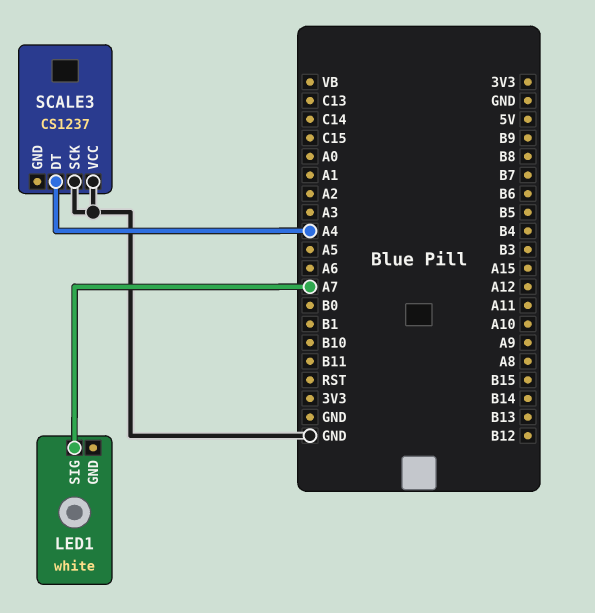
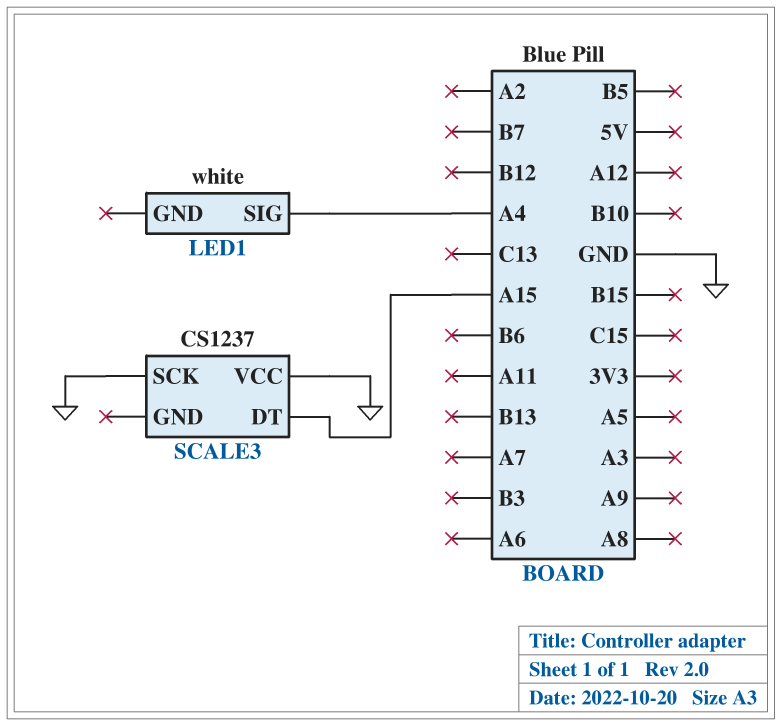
LED1 pin SIG: A7 -> A4
SCALE3 pin DT: A4 -> A15

